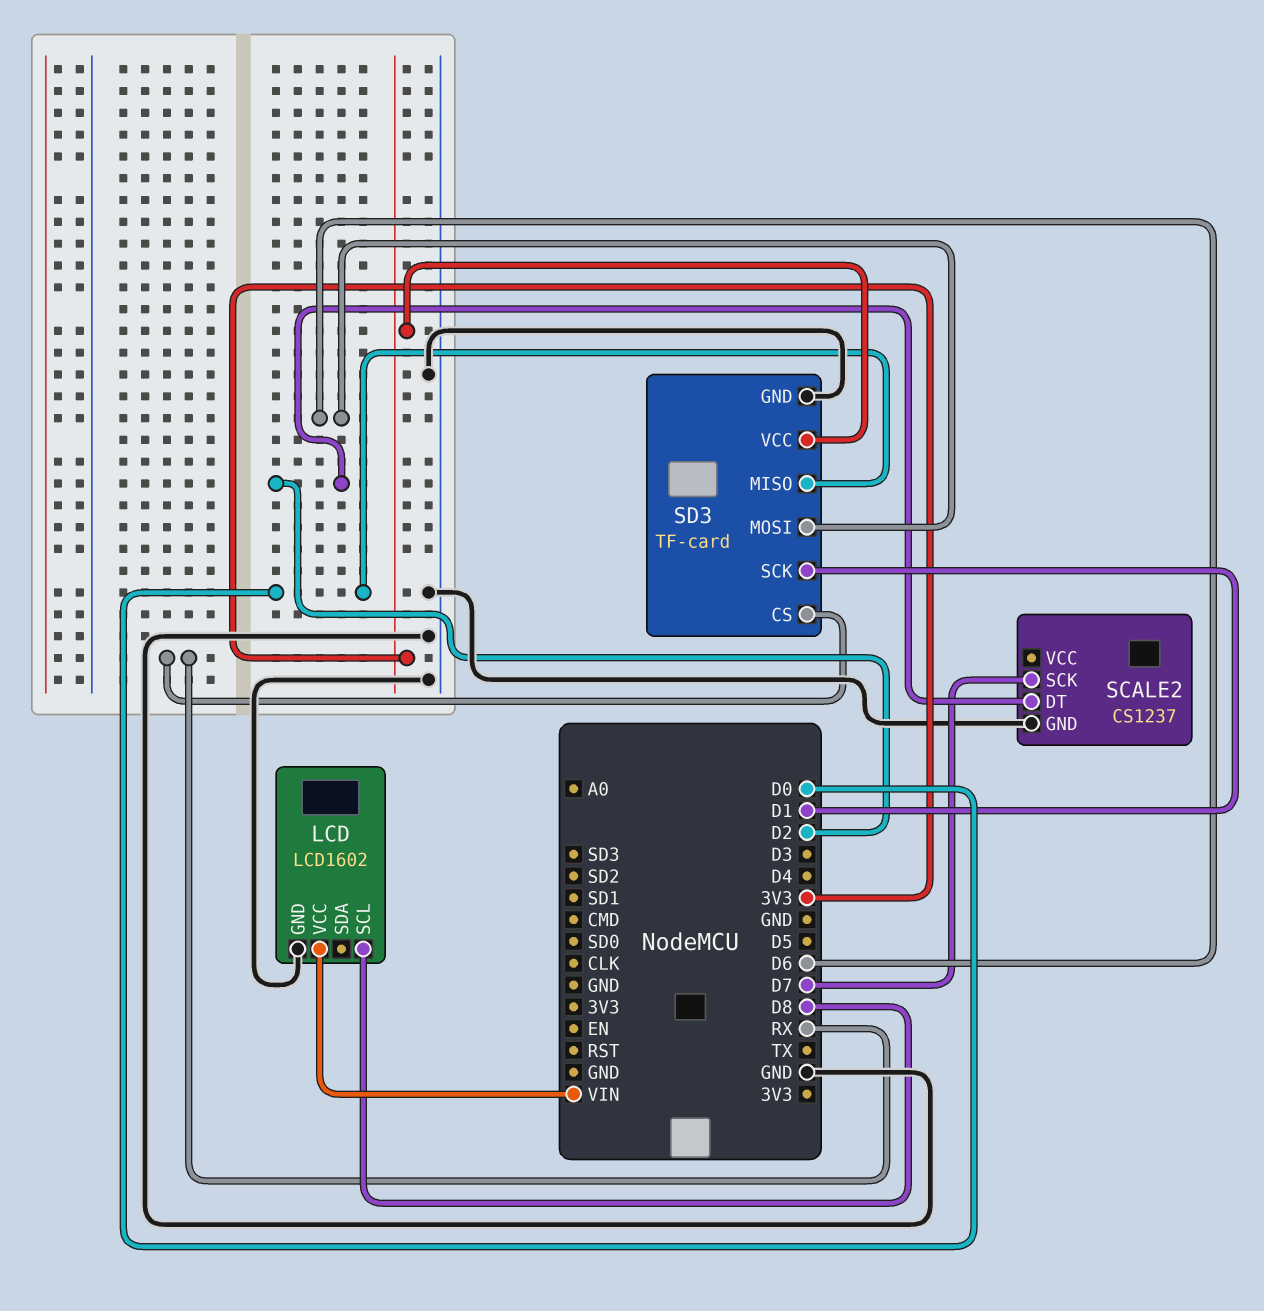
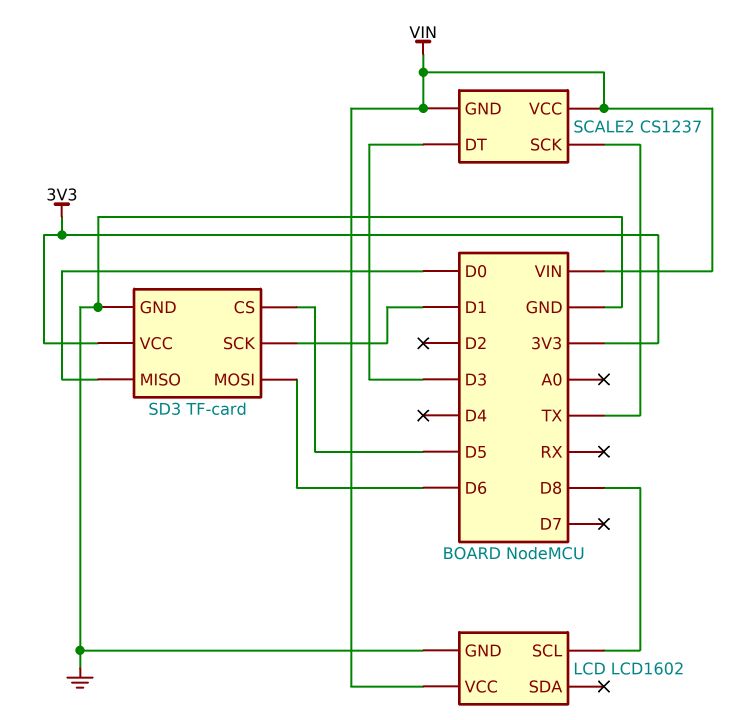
SCALE2 pin DT: D2 -> D3
SCALE2 pin GND: GND -> VIN
SCALE2 pin SCK: D7 -> TX
SCALE2 pin VCC: none -> VIN
SD3 pin CS: RX -> D5

